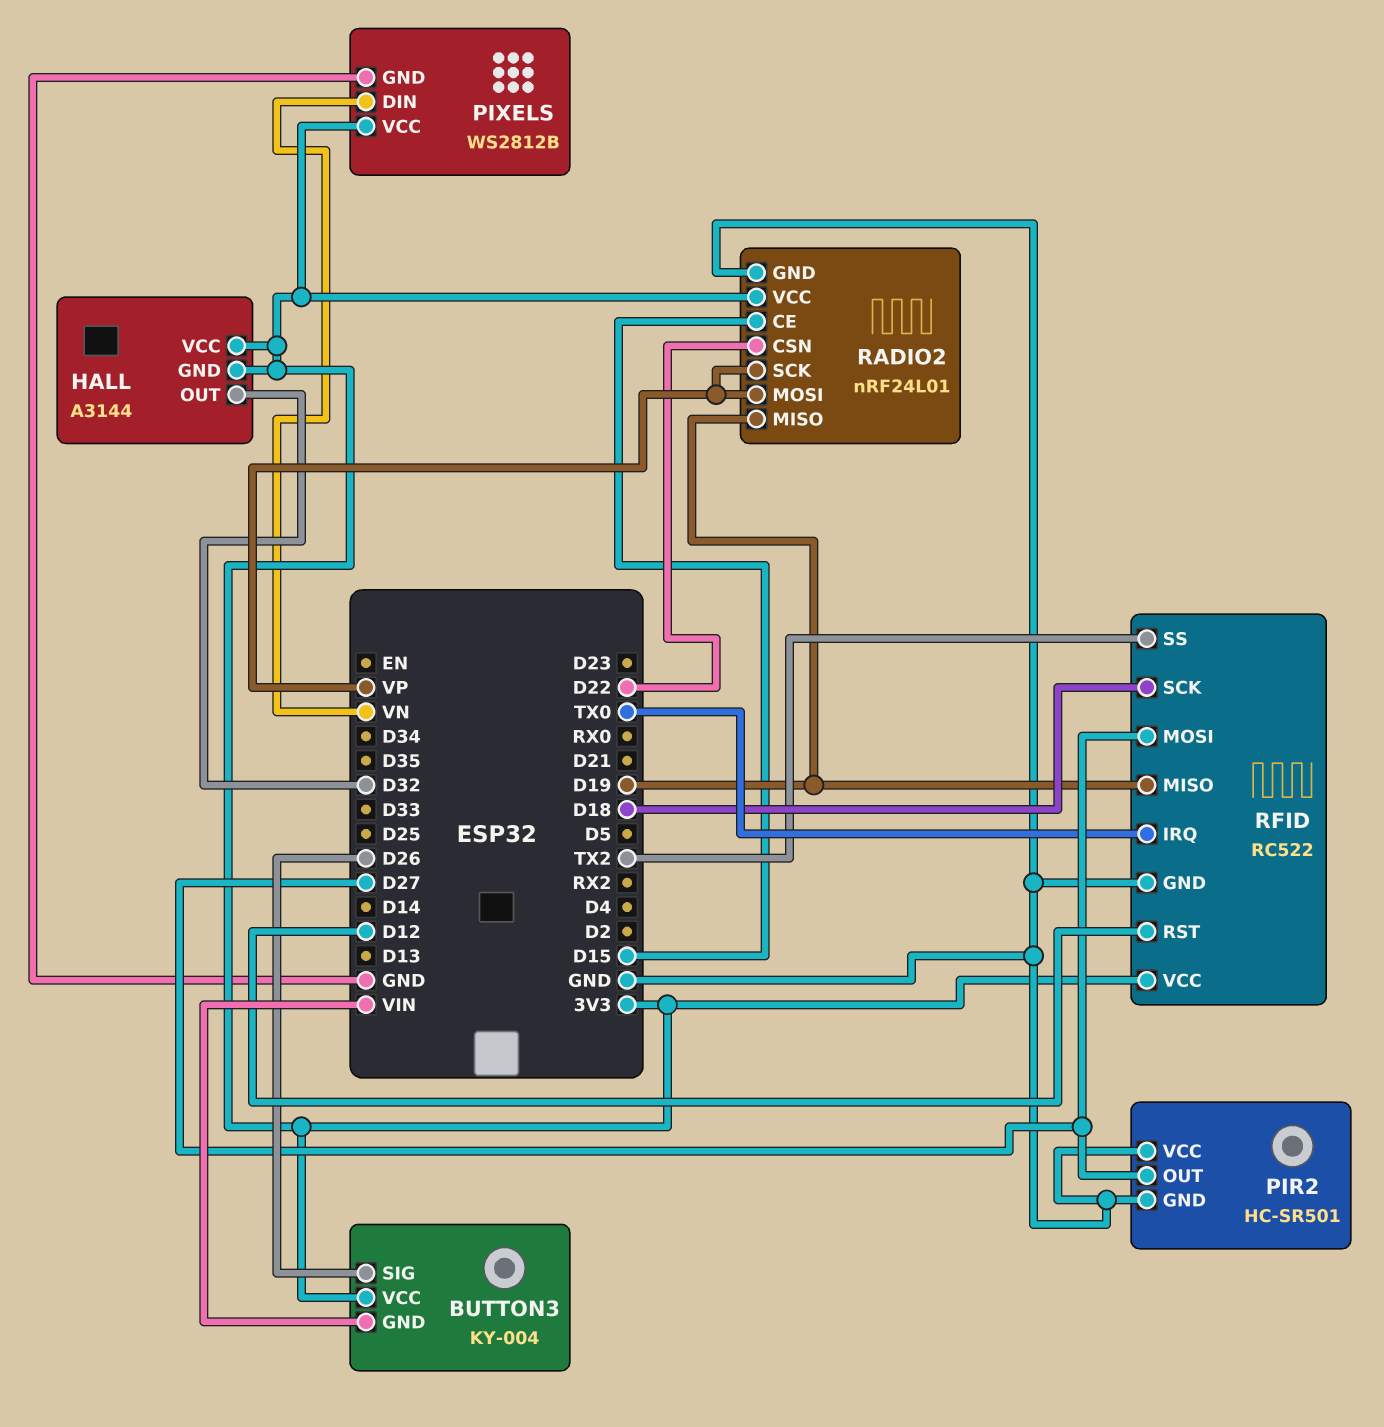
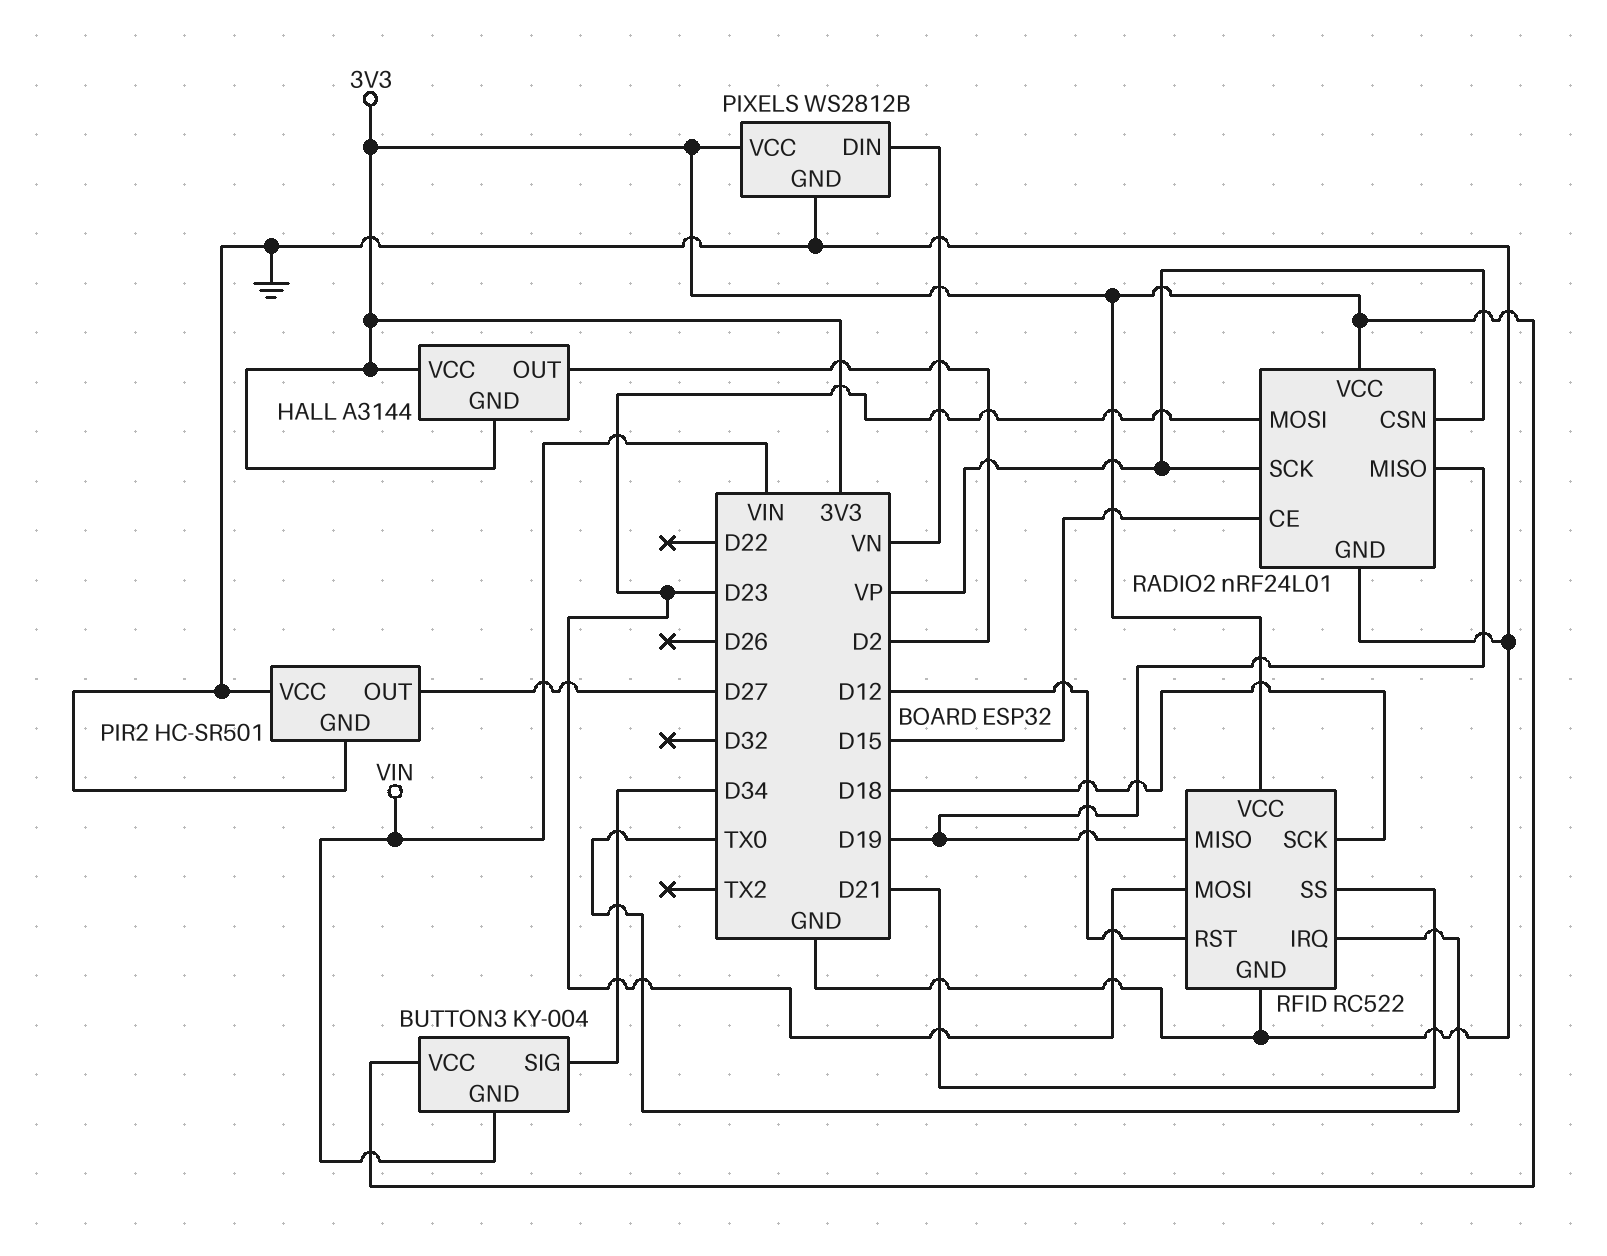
BUTTON3 pin SIG: D26 -> D34
HALL pin OUT: D32 -> D2
RADIO2 pin CSN: D22 -> VP
RADIO2 pin MOSI: VP -> D23
RFID pin MOSI: D27 -> D23
RFID pin SS: TX2 -> D21

